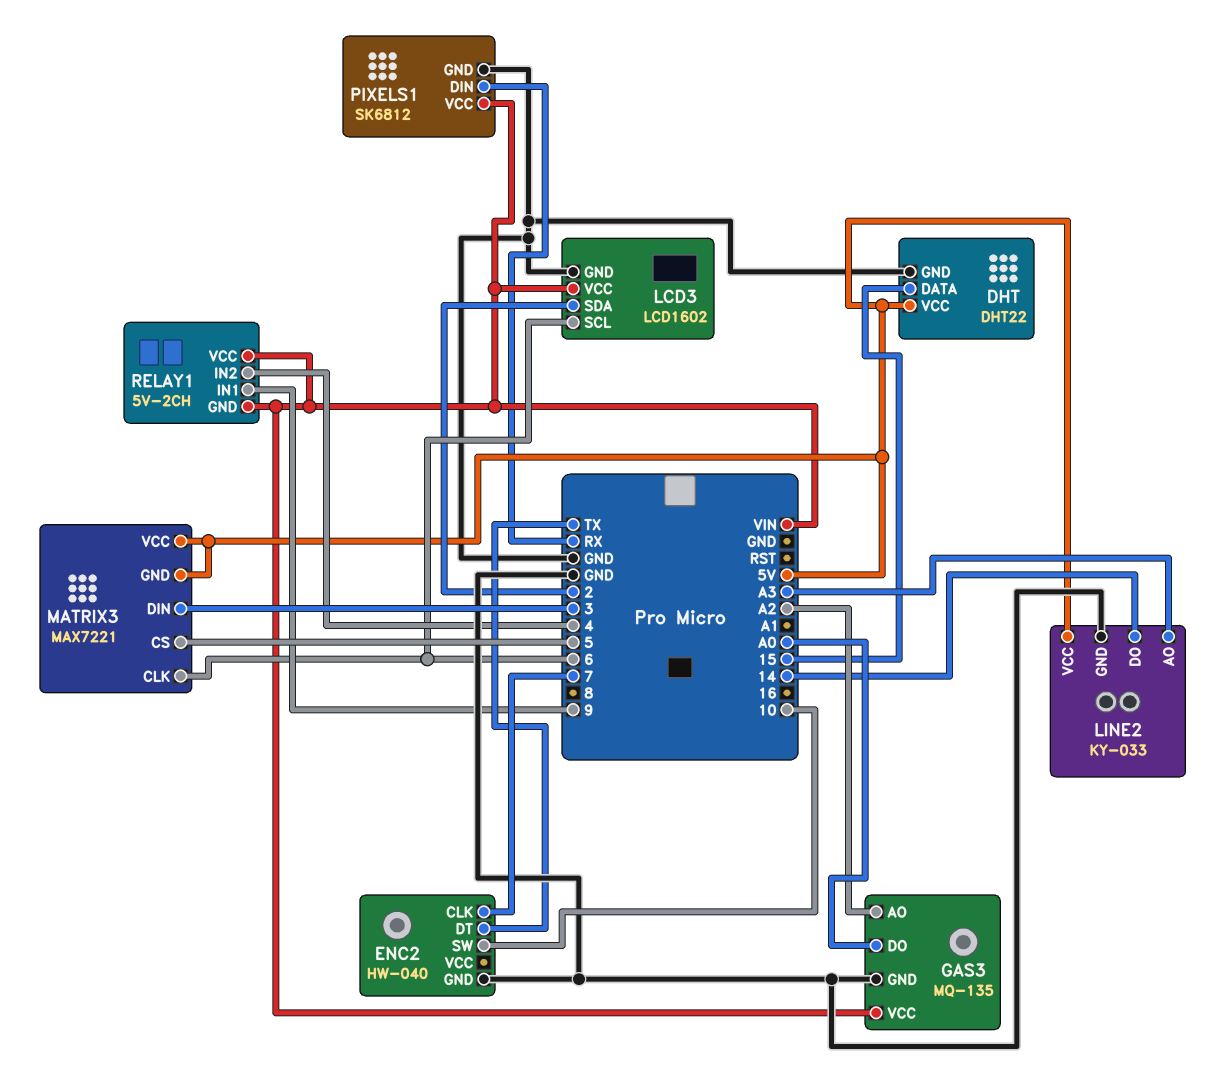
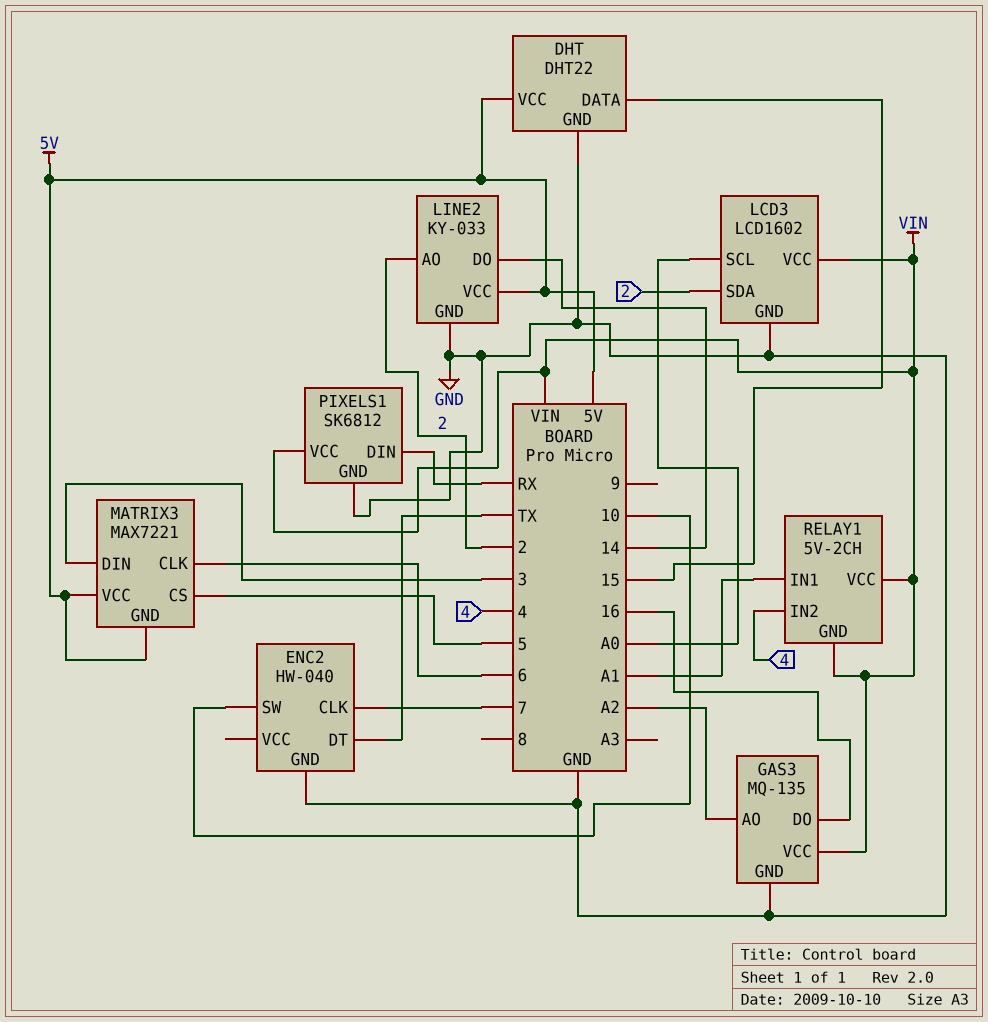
GAS3 pin DO: A0 -> 16
LCD3 pin SCL: 6 -> A0
LINE2 pin AO: A3 -> 2
RELAY1 pin IN1: 9 -> A1

